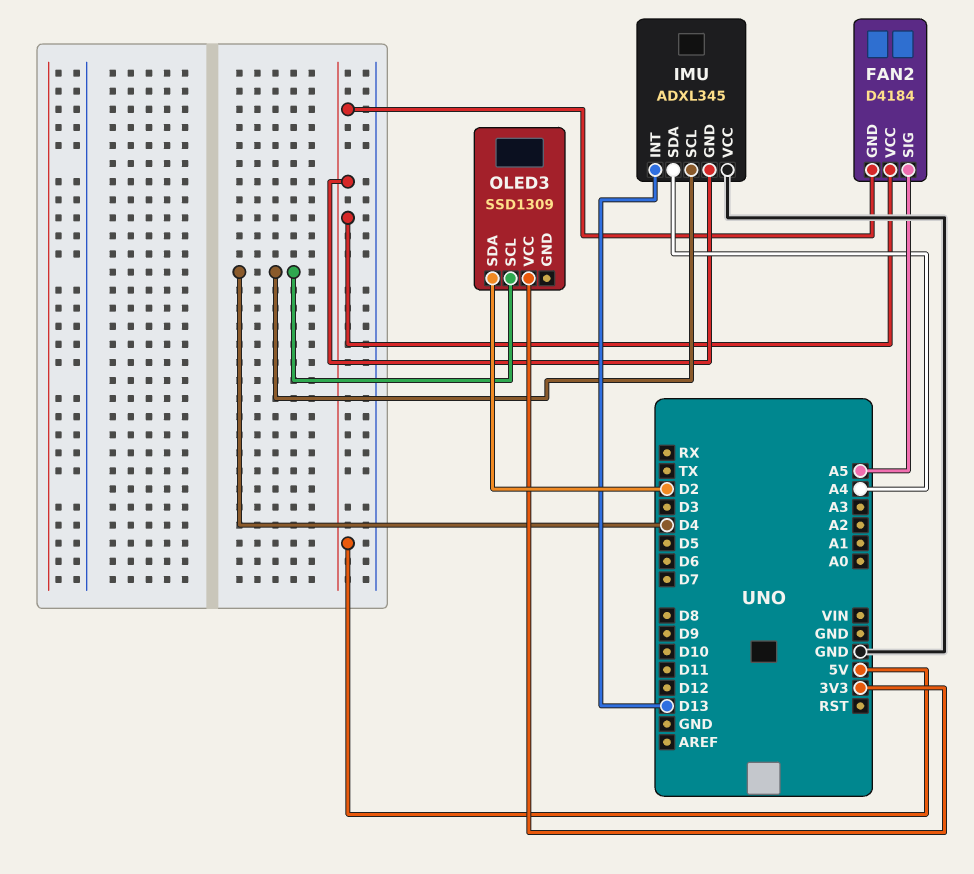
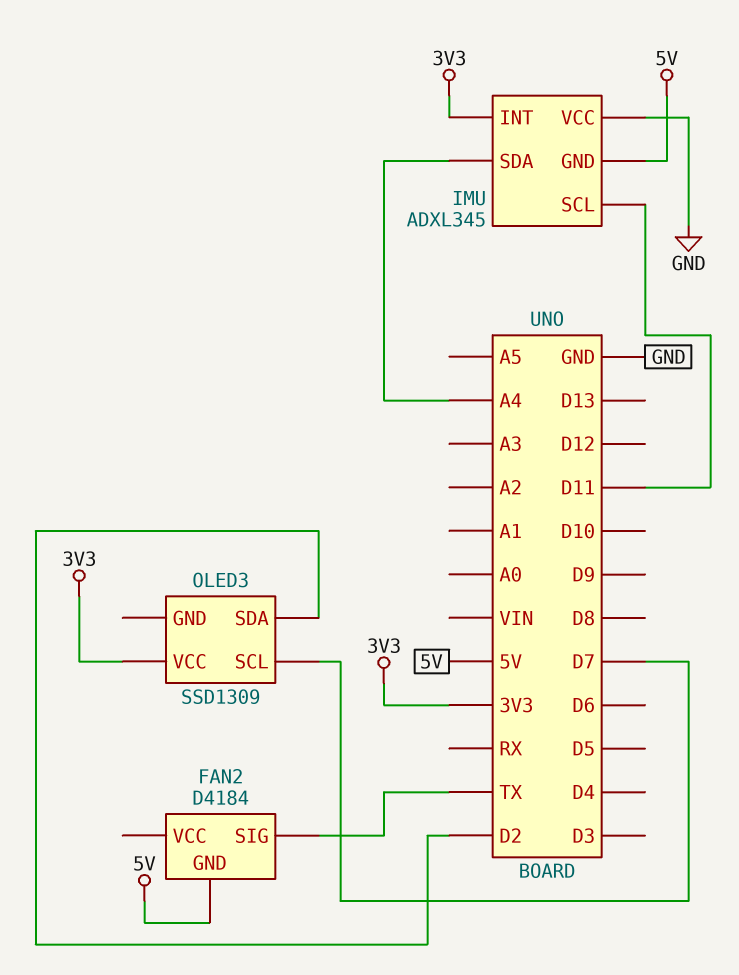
FAN2 pin SIG: A5 -> TX
FAN2 pin VCC: 5V -> none
IMU pin INT: D13 -> 3V3
IMU pin SCL: D4 -> D11
OLED3 pin SCL: D4 -> D7

